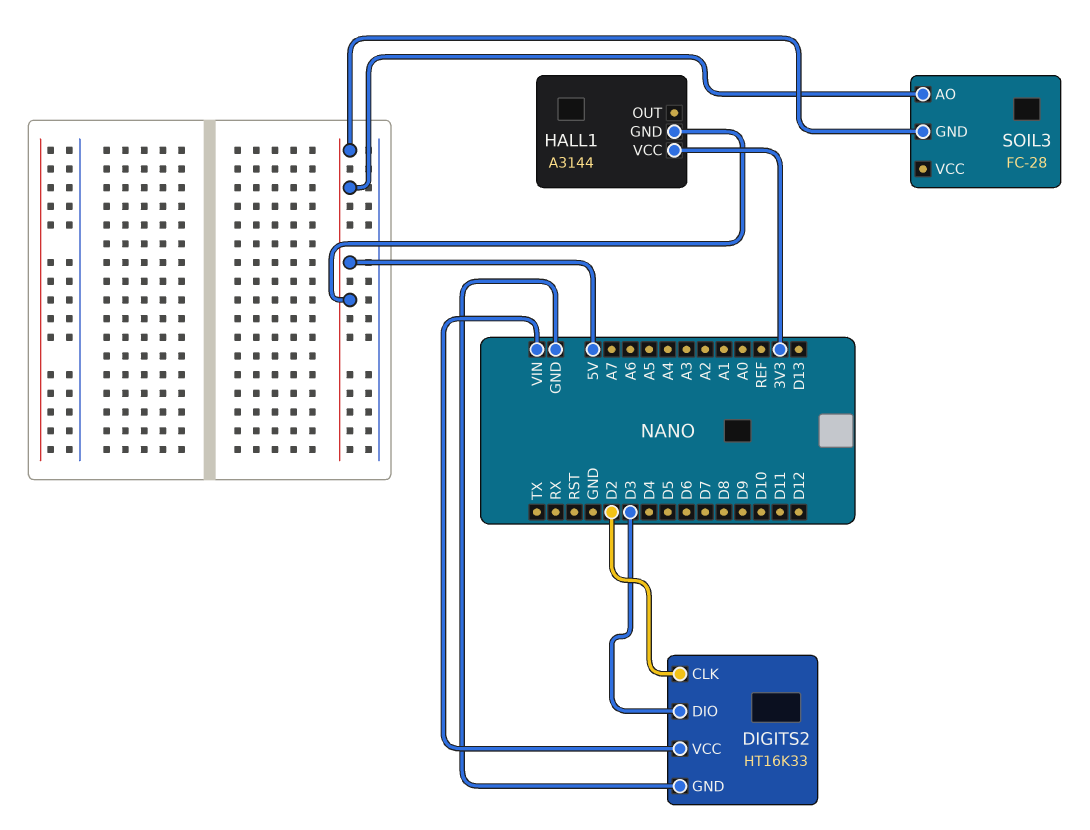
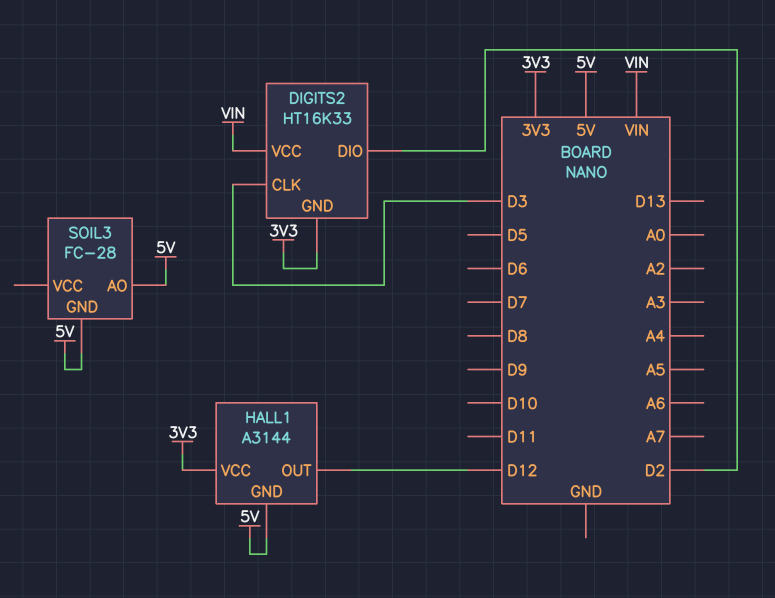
DIGITS2 pin CLK: D2 -> D3
DIGITS2 pin DIO: D3 -> D2
DIGITS2 pin GND: GND -> 3V3
HALL1 pin OUT: none -> D12

